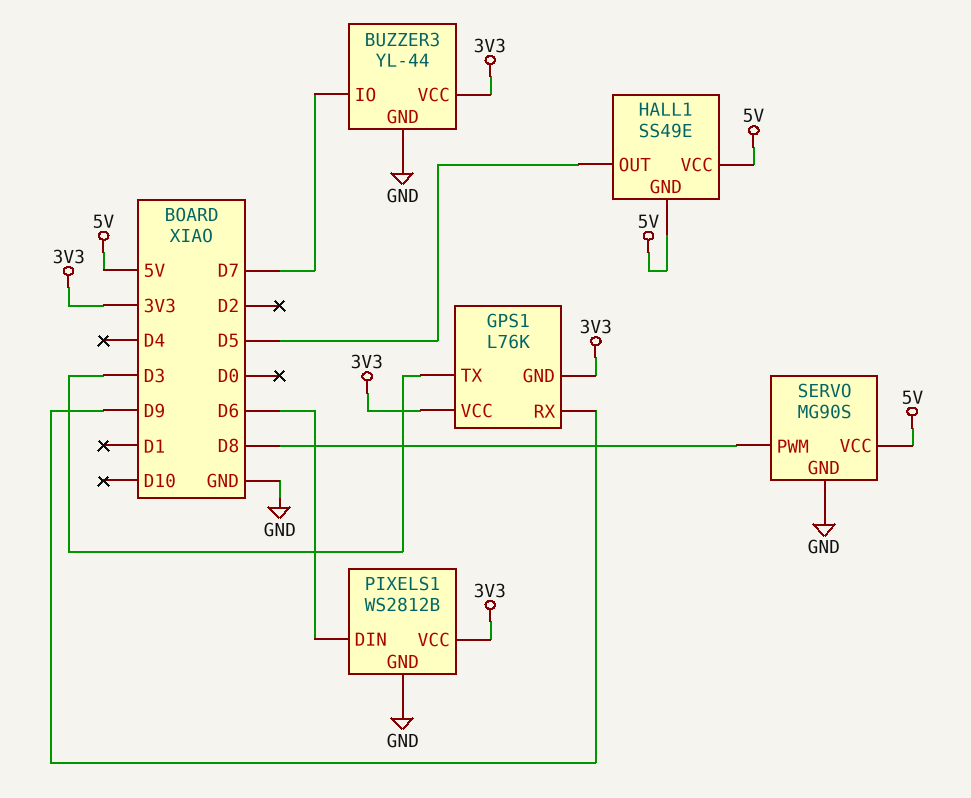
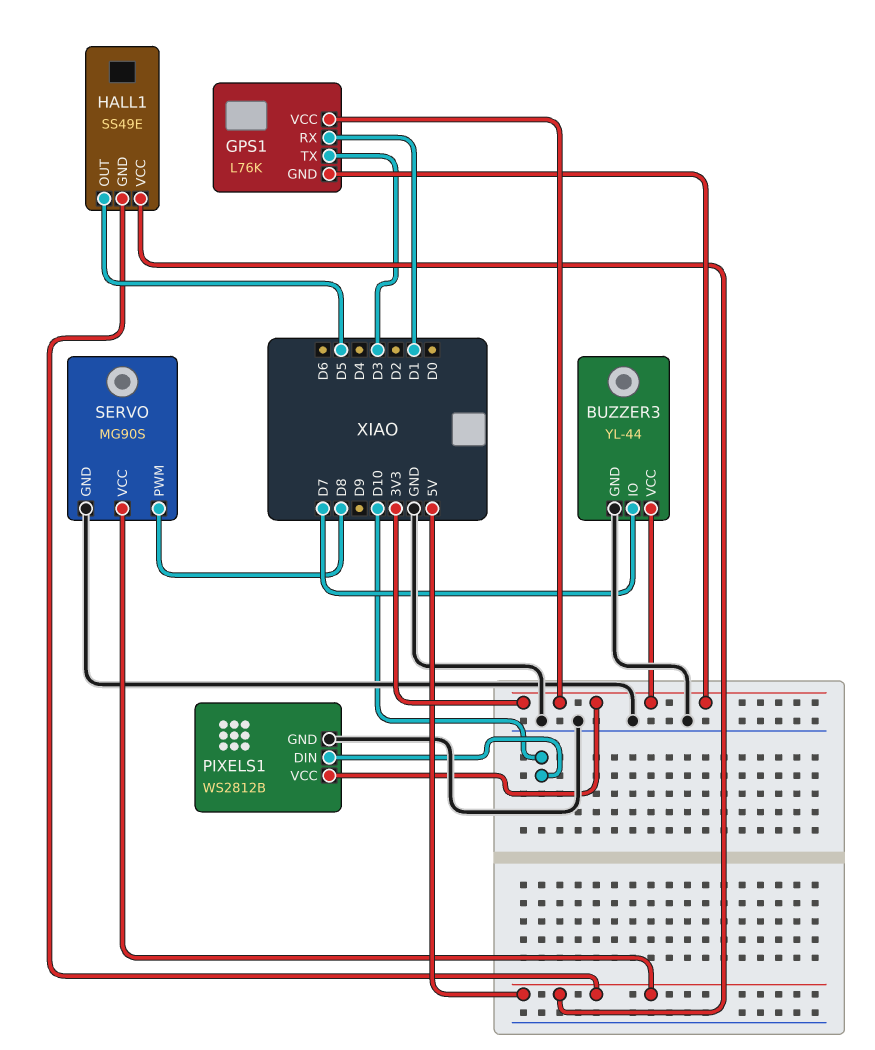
GPS1 pin RX: D9 -> D1
PIXELS1 pin DIN: D6 -> D10

